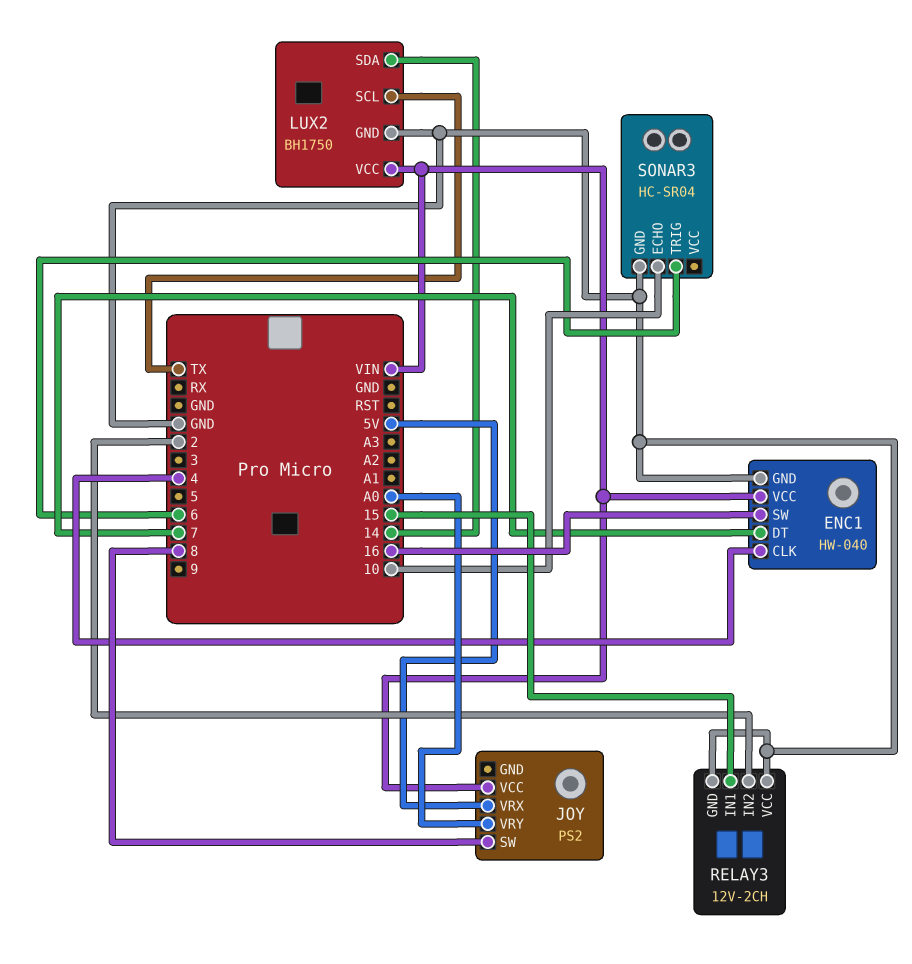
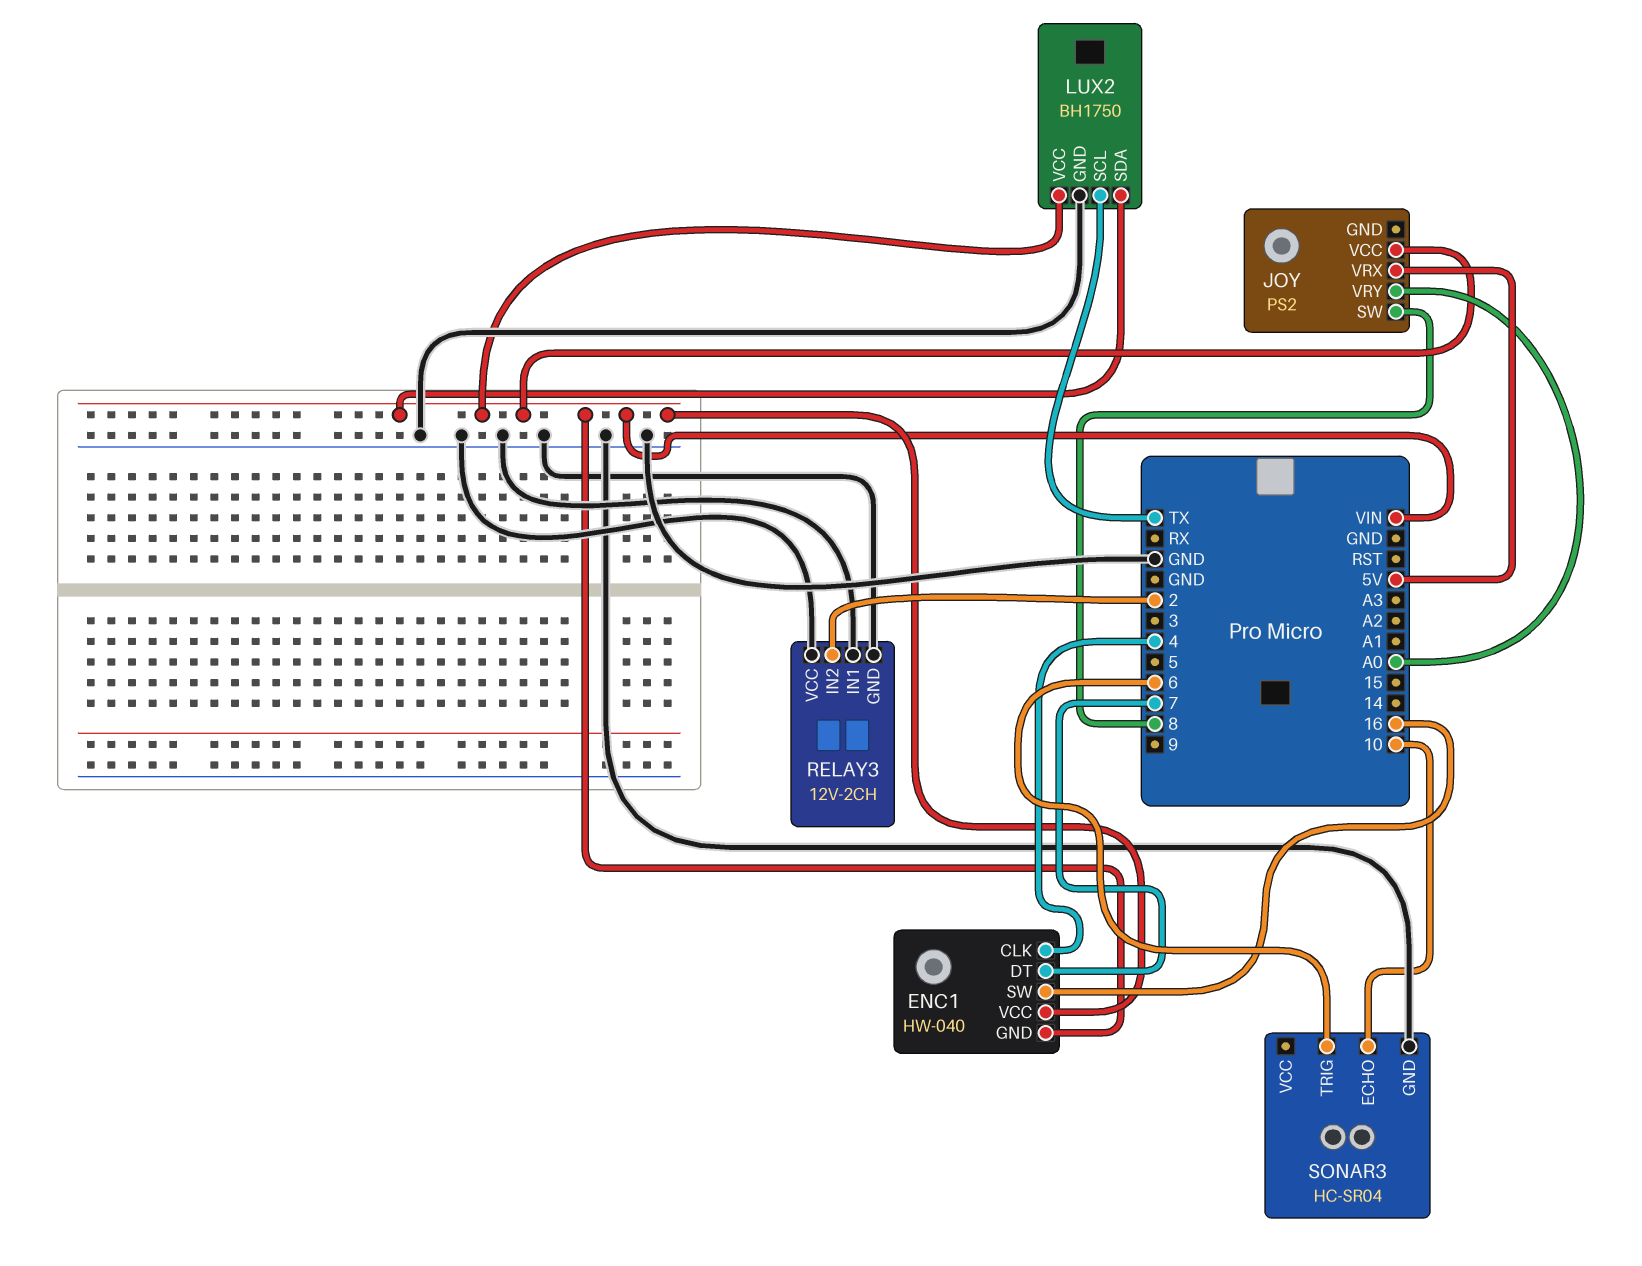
ENC1 pin GND: GND -> VIN
LUX2 pin SDA: 14 -> VIN
RELAY3 pin IN1: 15 -> GND

